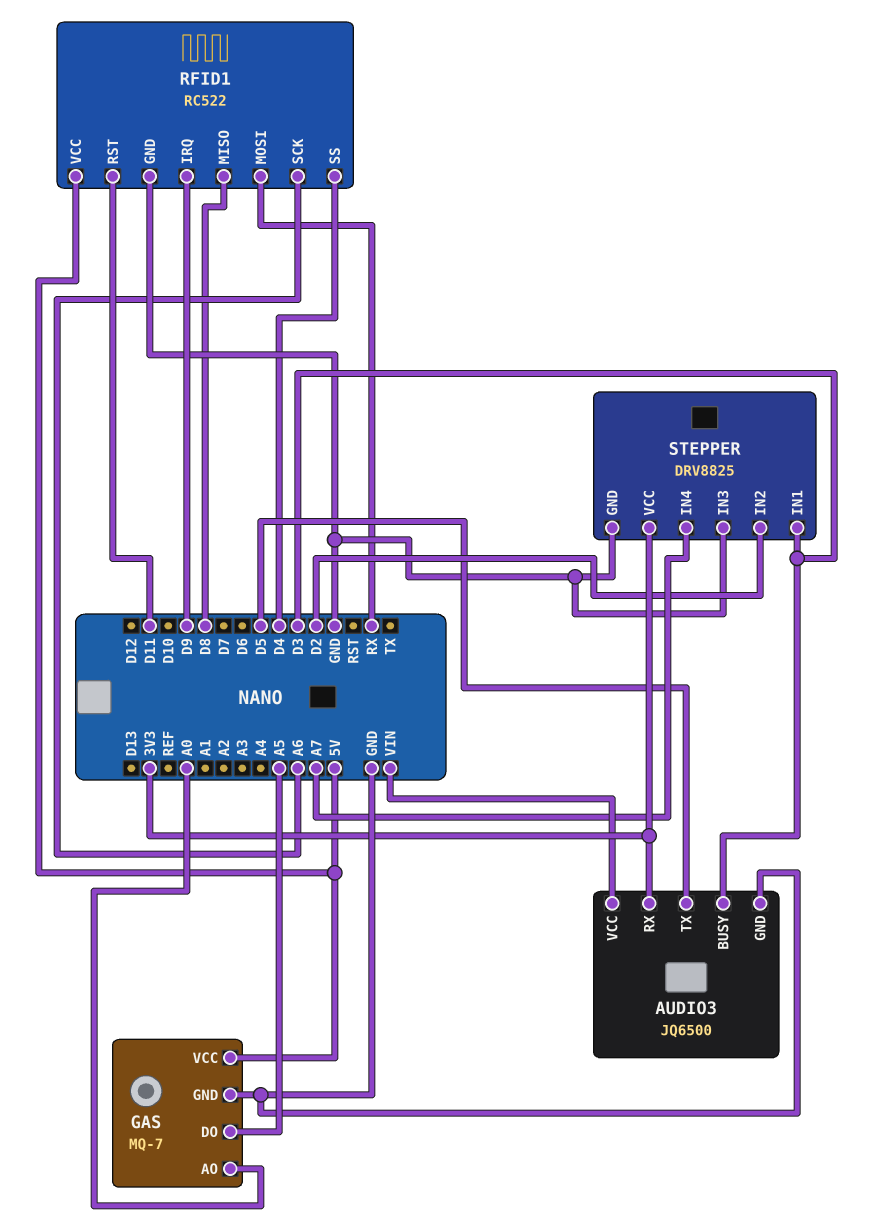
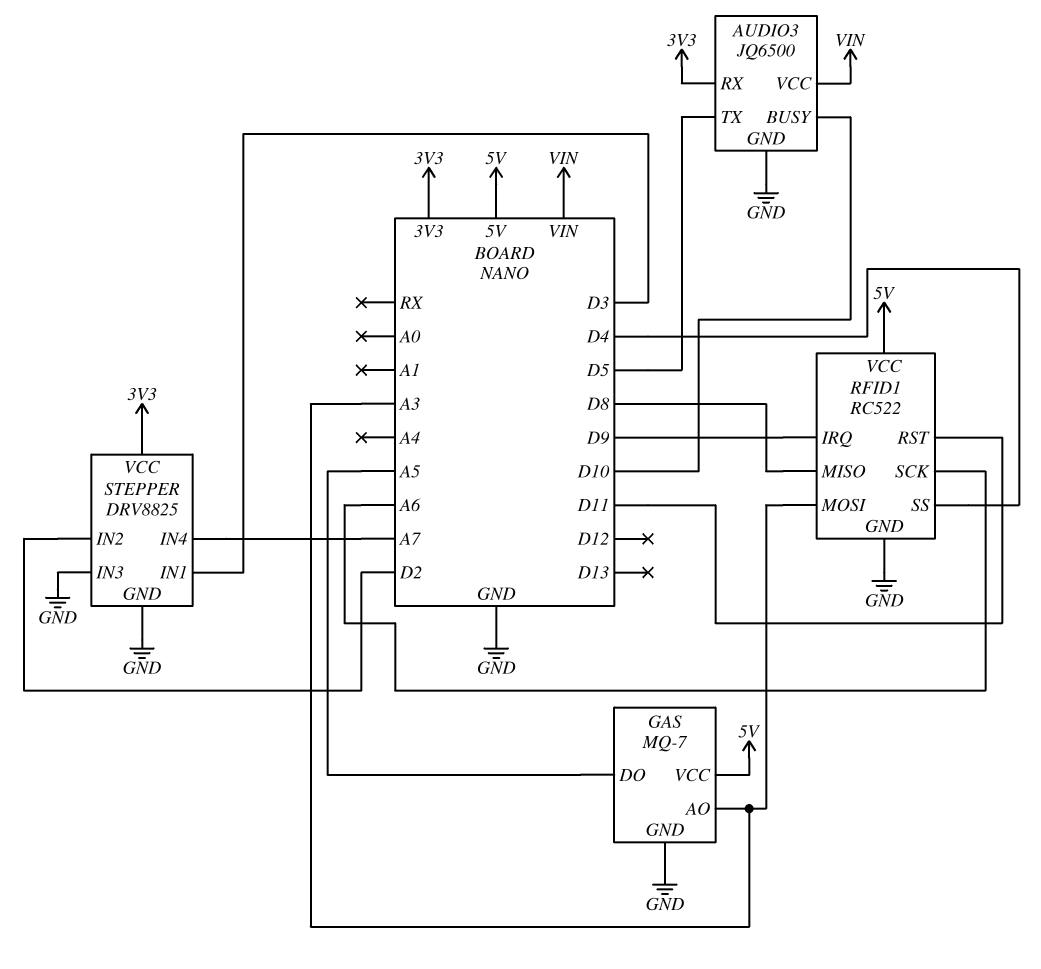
AUDIO3 pin BUSY: D3 -> D10
GAS pin AO: A0 -> A3
RFID1 pin MOSI: RX -> A3

